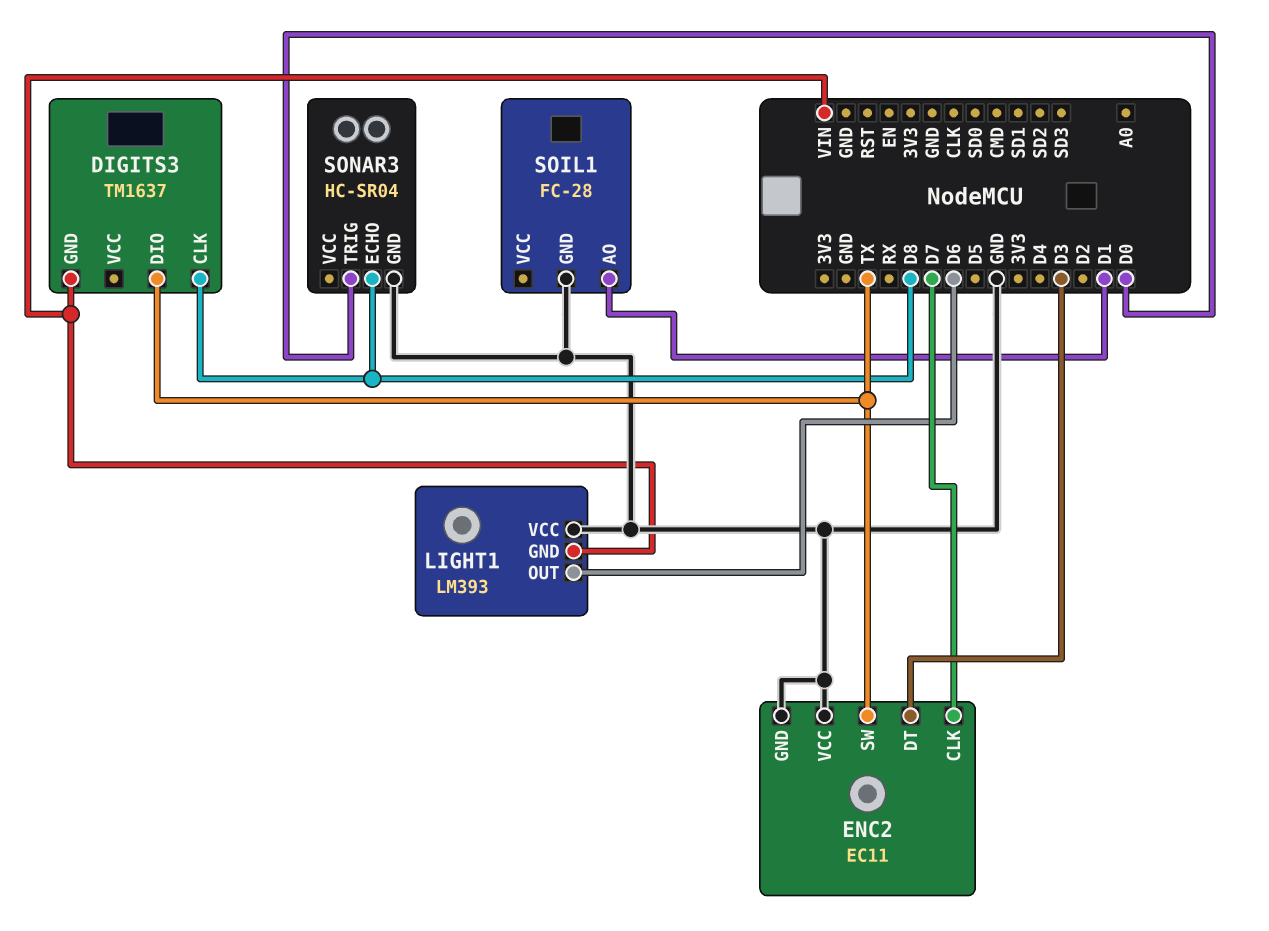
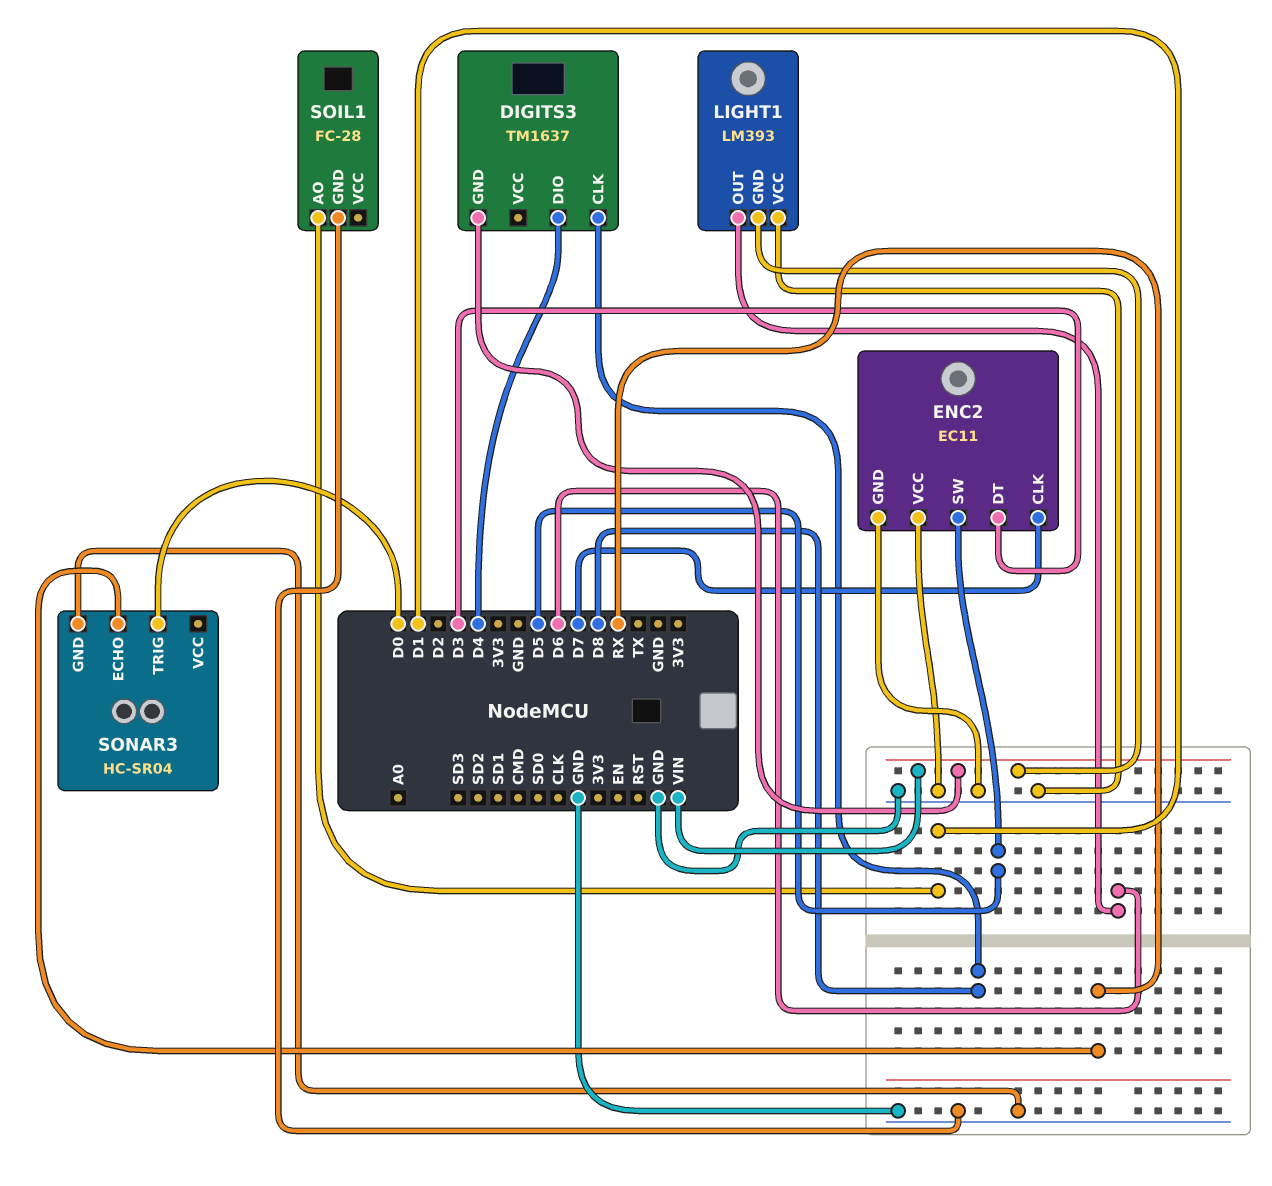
DIGITS3 pin DIO: TX -> D4
ENC2 pin SW: TX -> D5
SONAR3 pin ECHO: D8 -> RX

